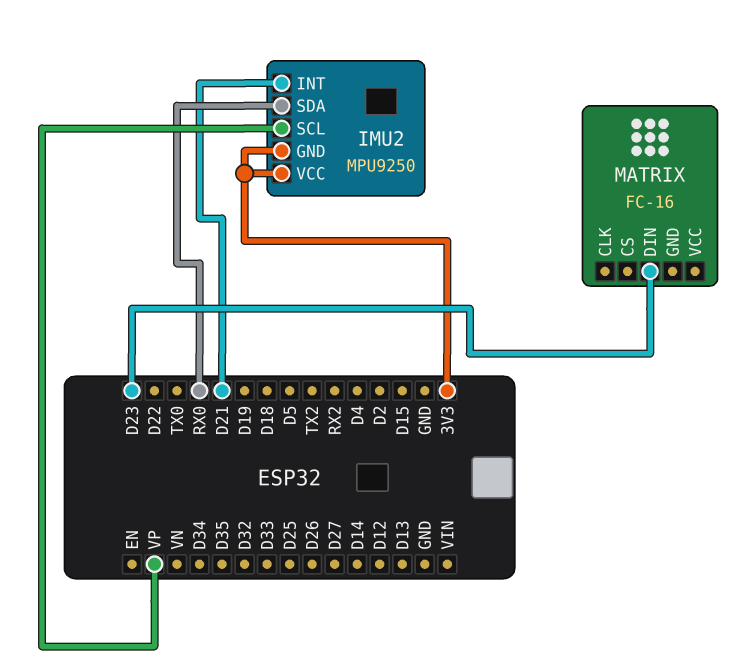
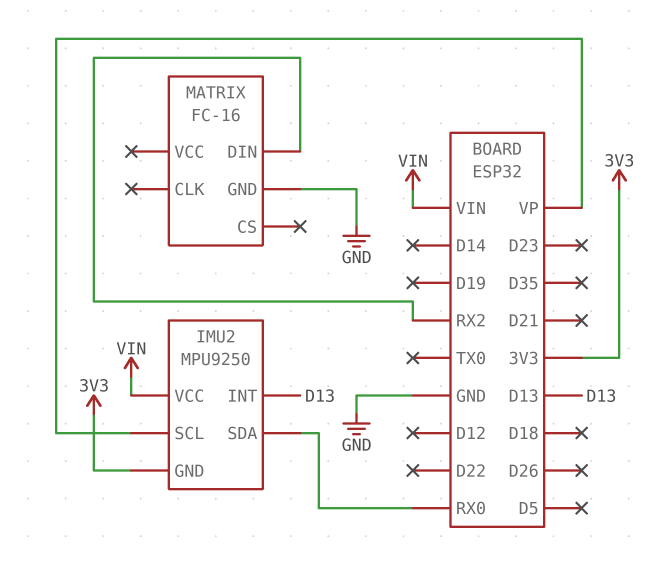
IMU2 pin INT: D21 -> D13
IMU2 pin VCC: 3V3 -> VIN
MATRIX pin DIN: D23 -> RX2
MATRIX pin GND: none -> GND

